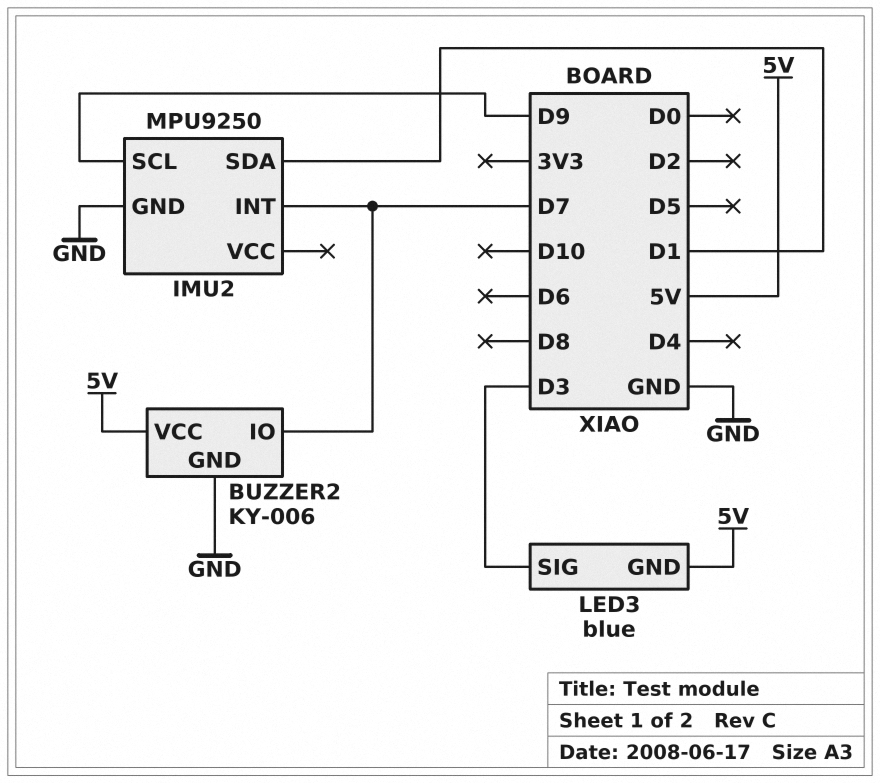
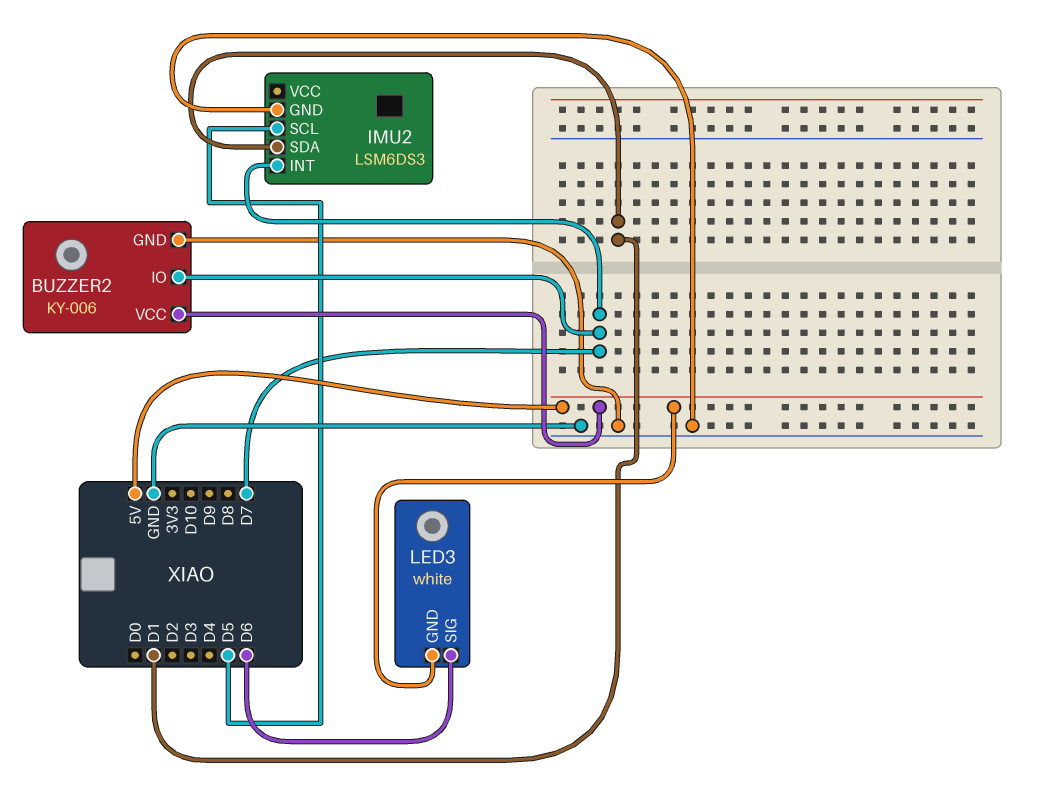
IMU2: MPU9250 -> LSM6DS3
IMU2 pin SCL: D9 -> D5
LED3: blue -> white
LED3 pin SIG: D3 -> D6

